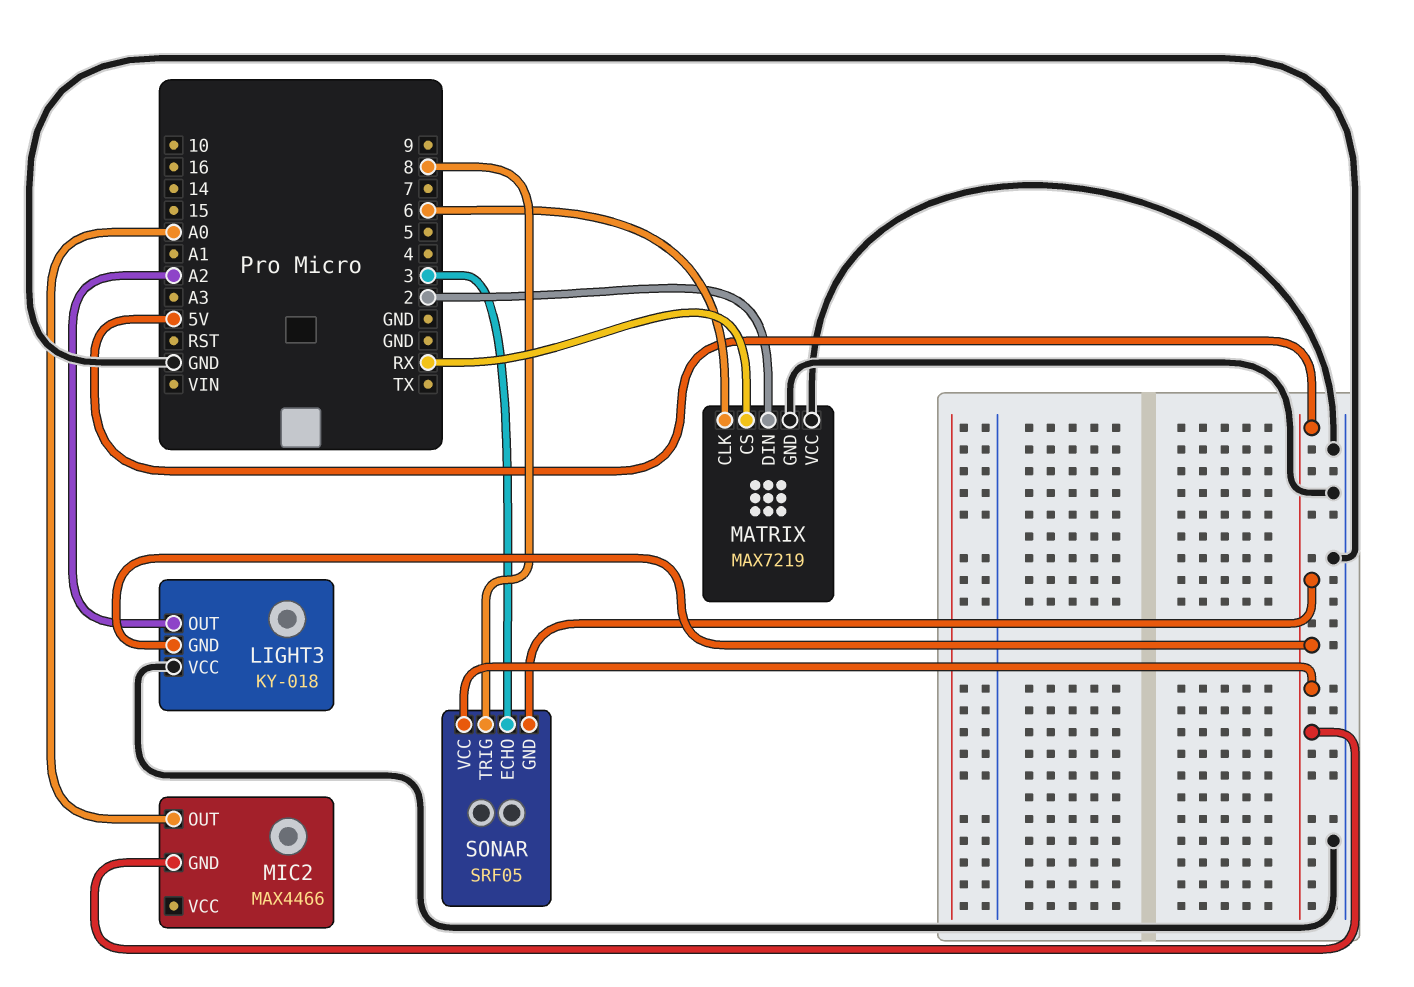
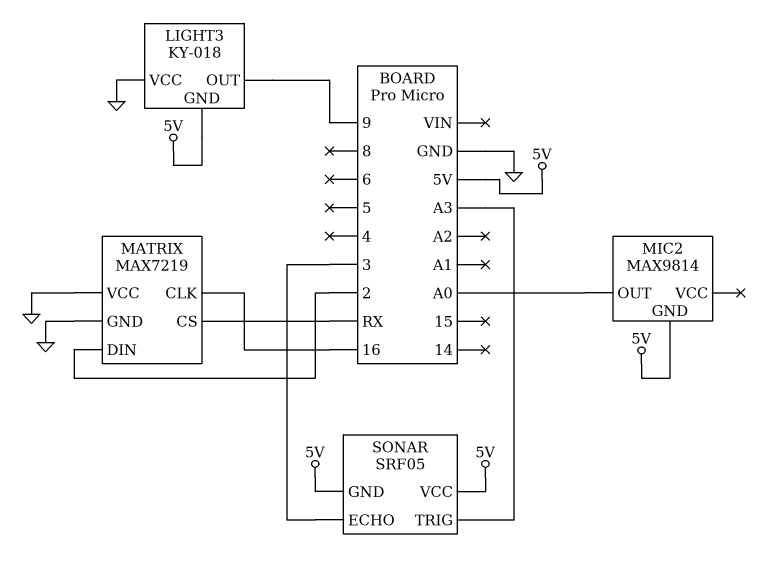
LIGHT3 pin OUT: A2 -> 9
MATRIX pin CLK: 6 -> 16
MIC2: MAX4466 -> MAX9814
SONAR pin TRIG: 8 -> A3

